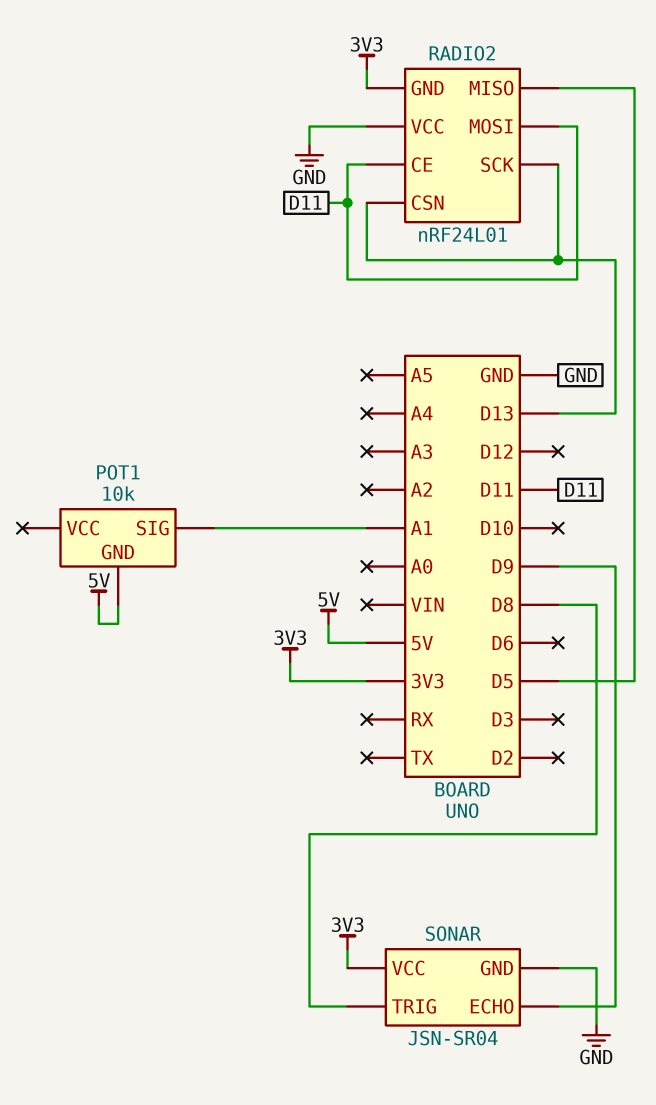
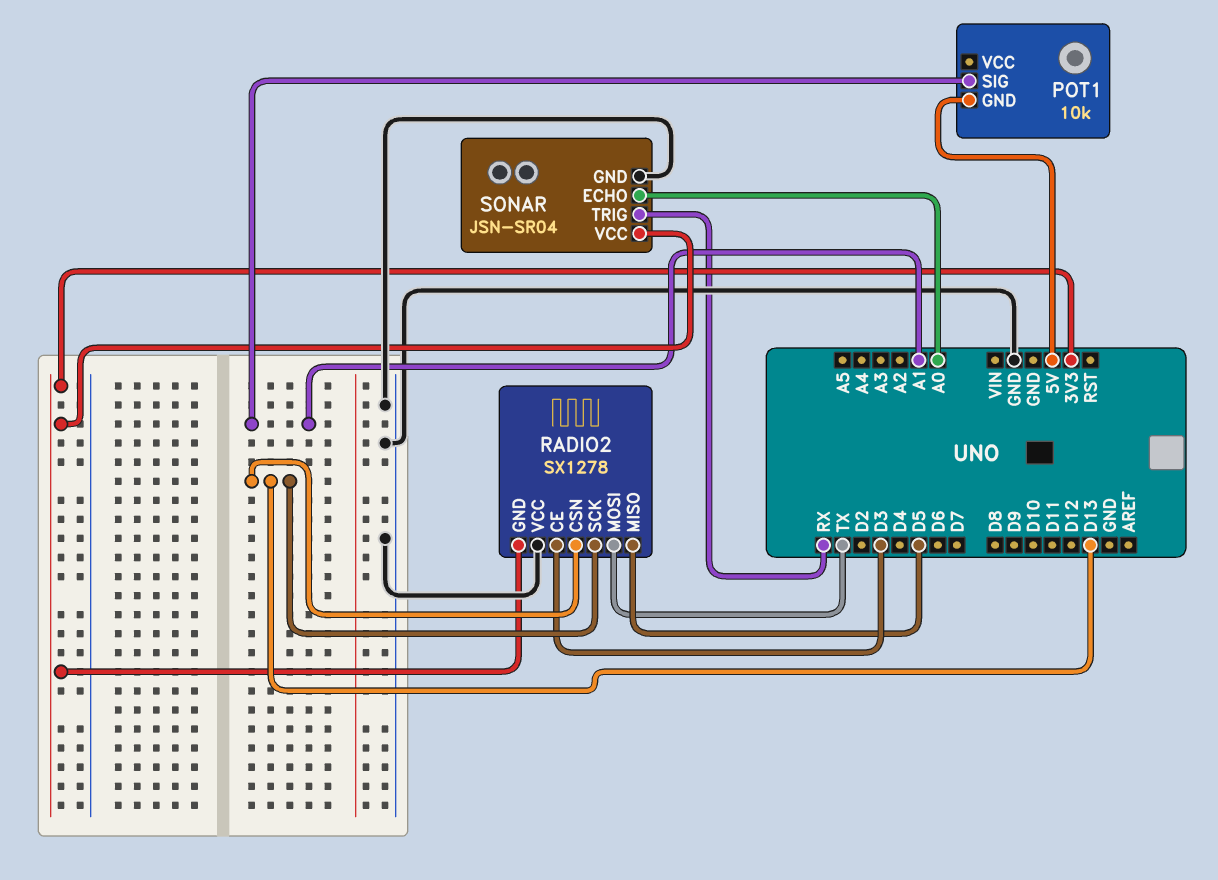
RADIO2: nRF24L01 -> SX1278
RADIO2 pin CE: D11 -> D3
RADIO2 pin MOSI: D11 -> TX
SONAR pin ECHO: D9 -> A0
SONAR pin TRIG: D8 -> RX

